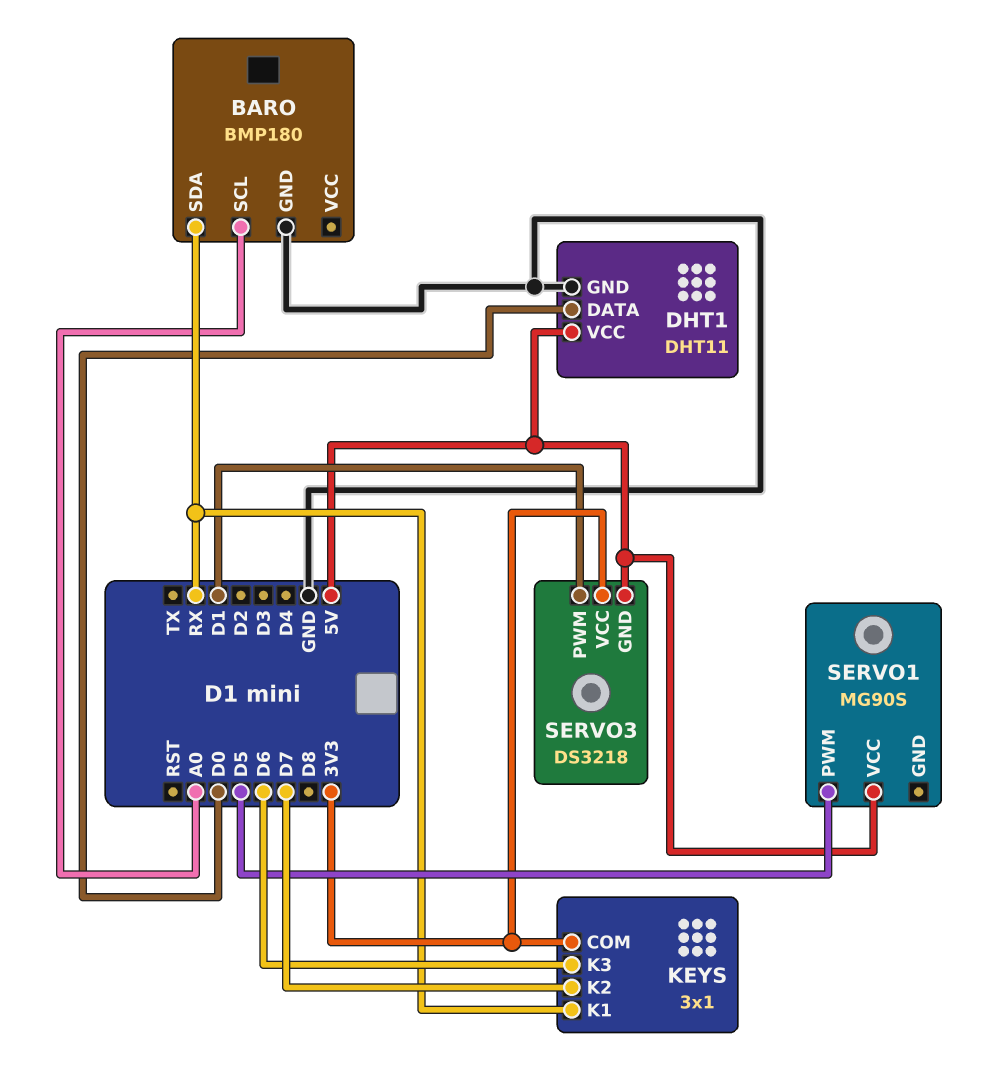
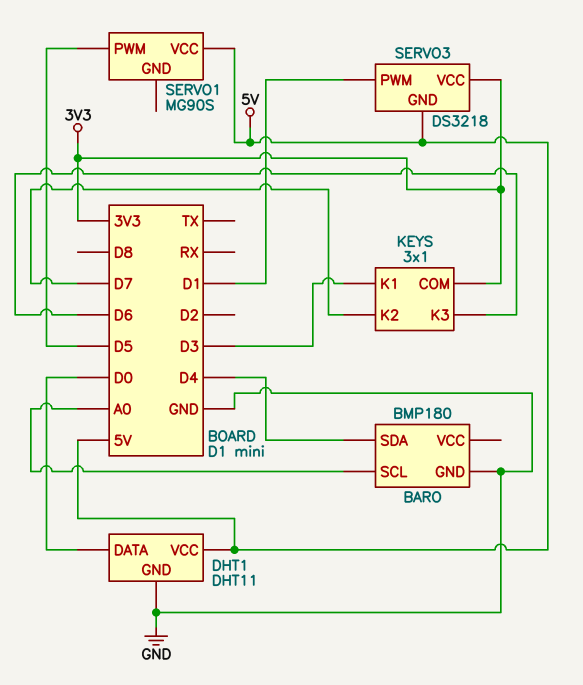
BARO pin SDA: RX -> D4
KEYS pin K1: RX -> D3

